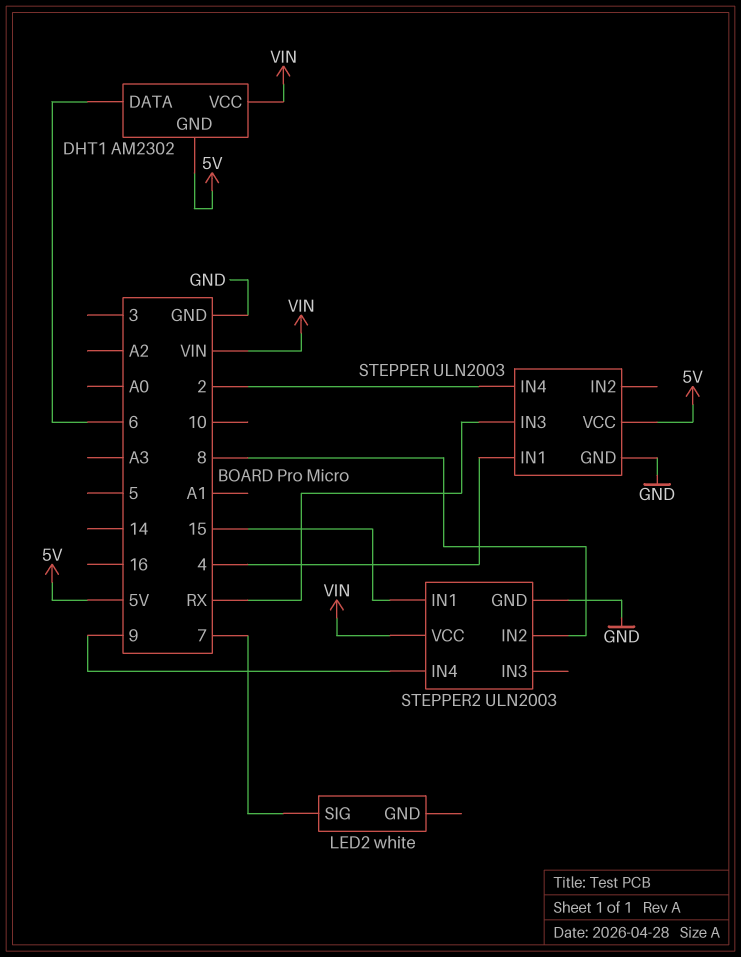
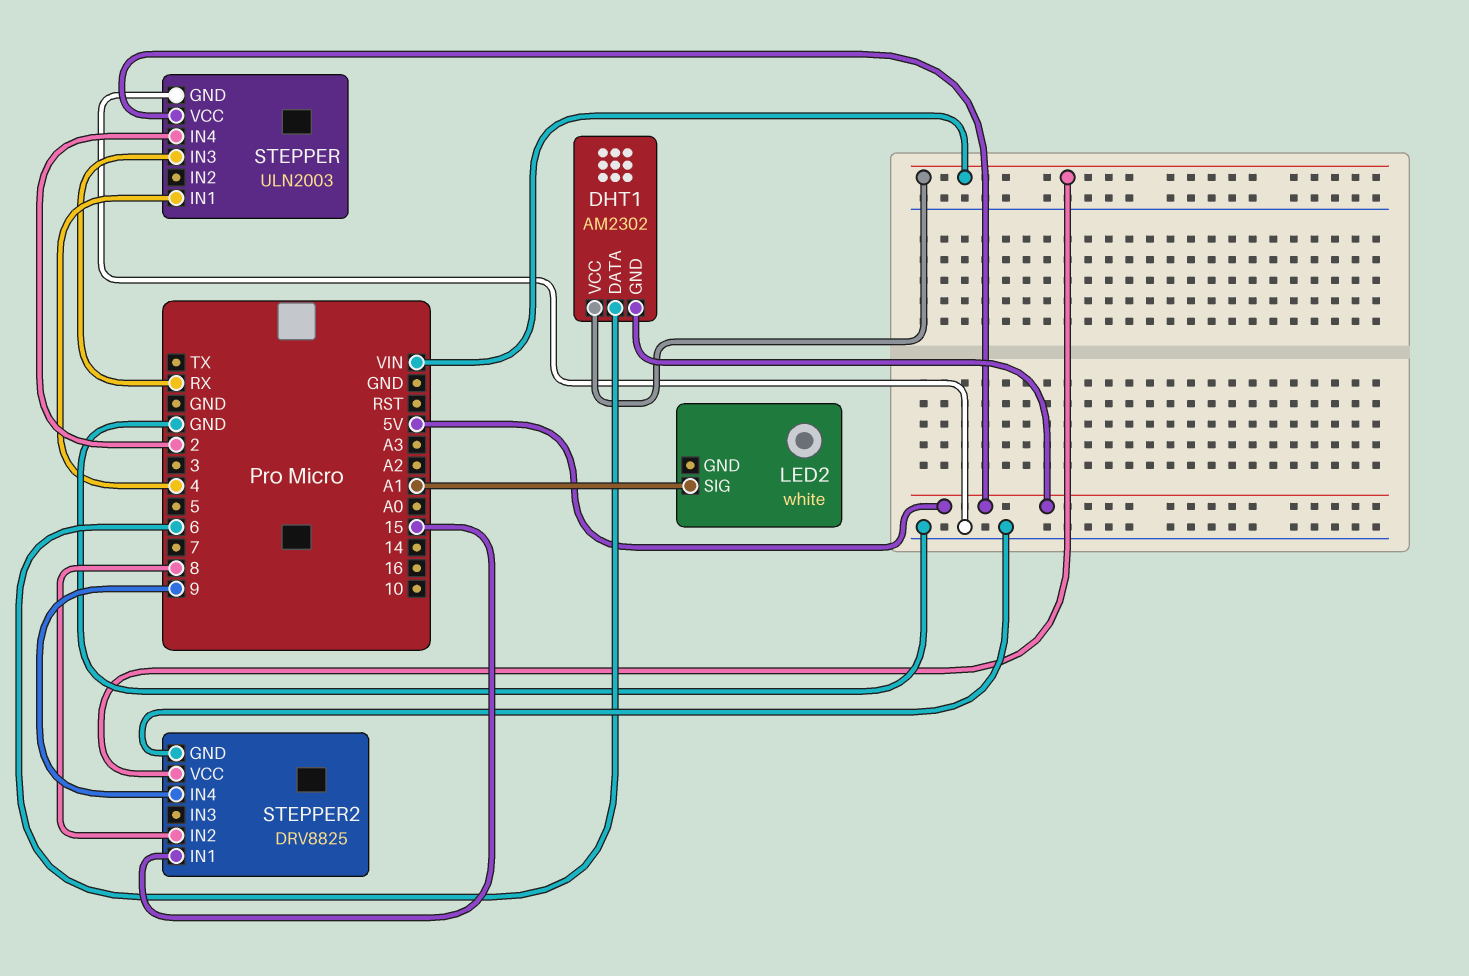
LED2 pin SIG: 7 -> A1
STEPPER2: ULN2003 -> DRV8825

